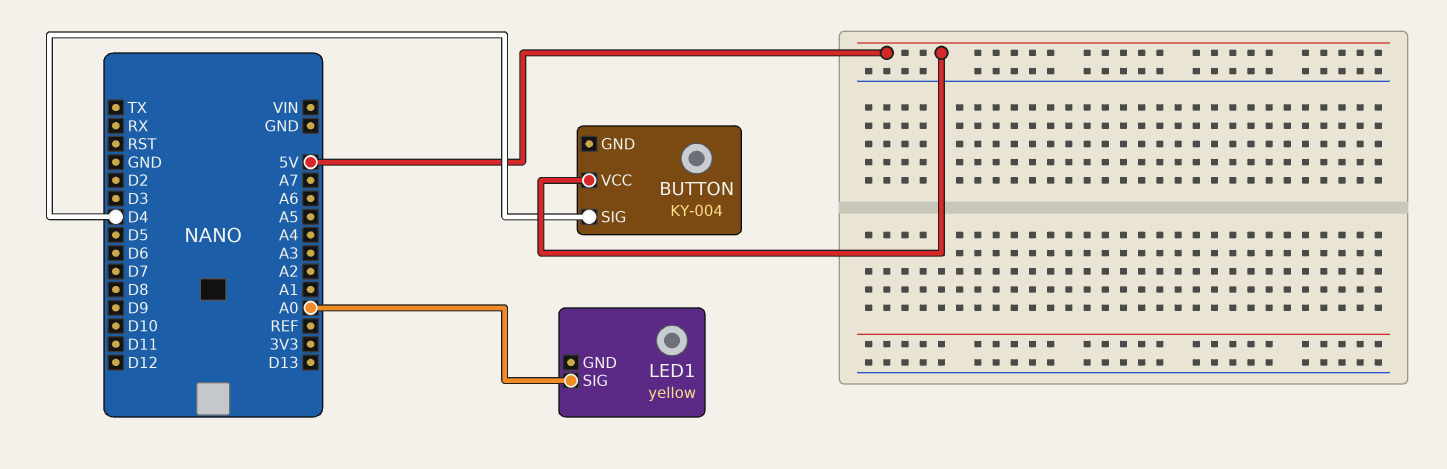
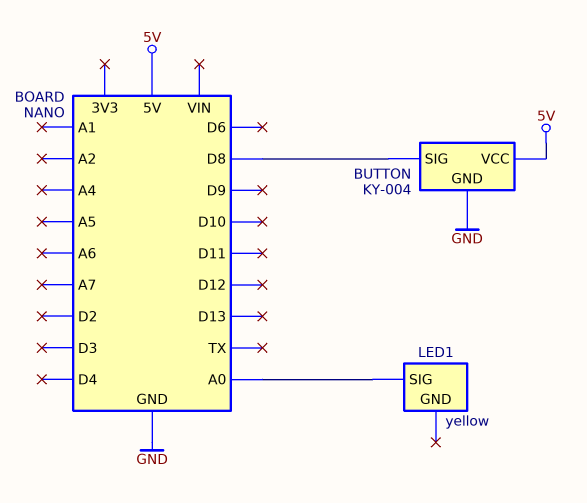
BUTTON pin GND: none -> GND
BUTTON pin SIG: D4 -> D8

